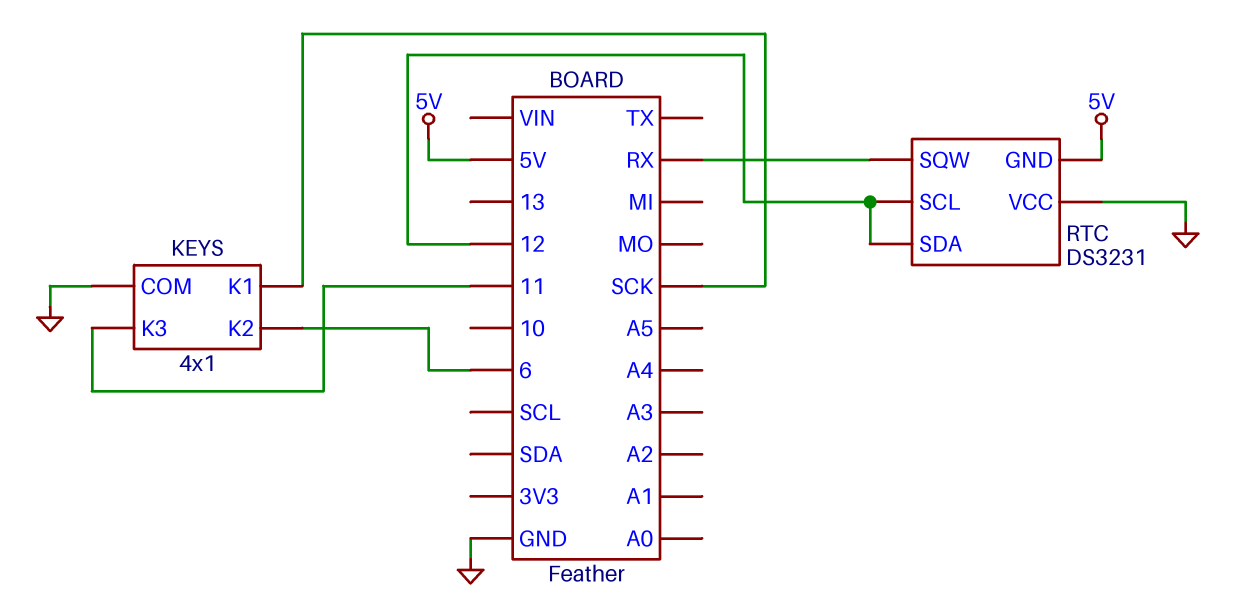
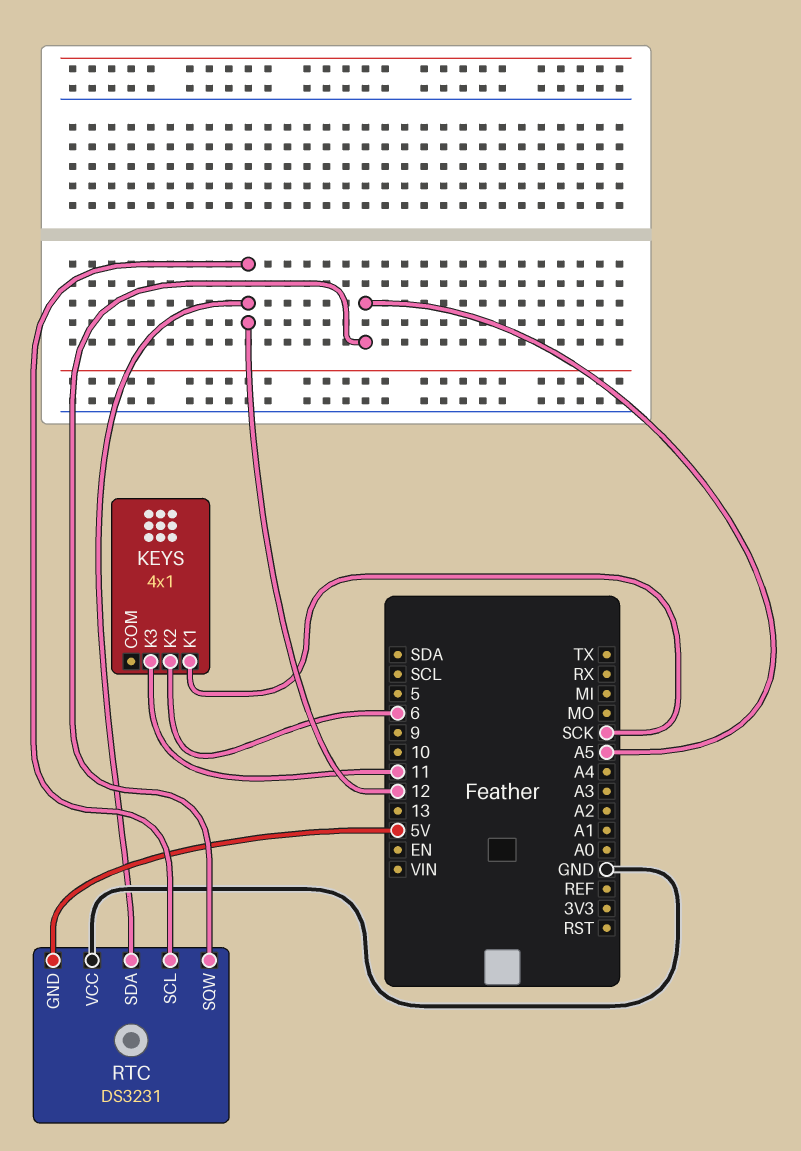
KEYS pin COM: GND -> none
RTC pin SQW: RX -> A5

